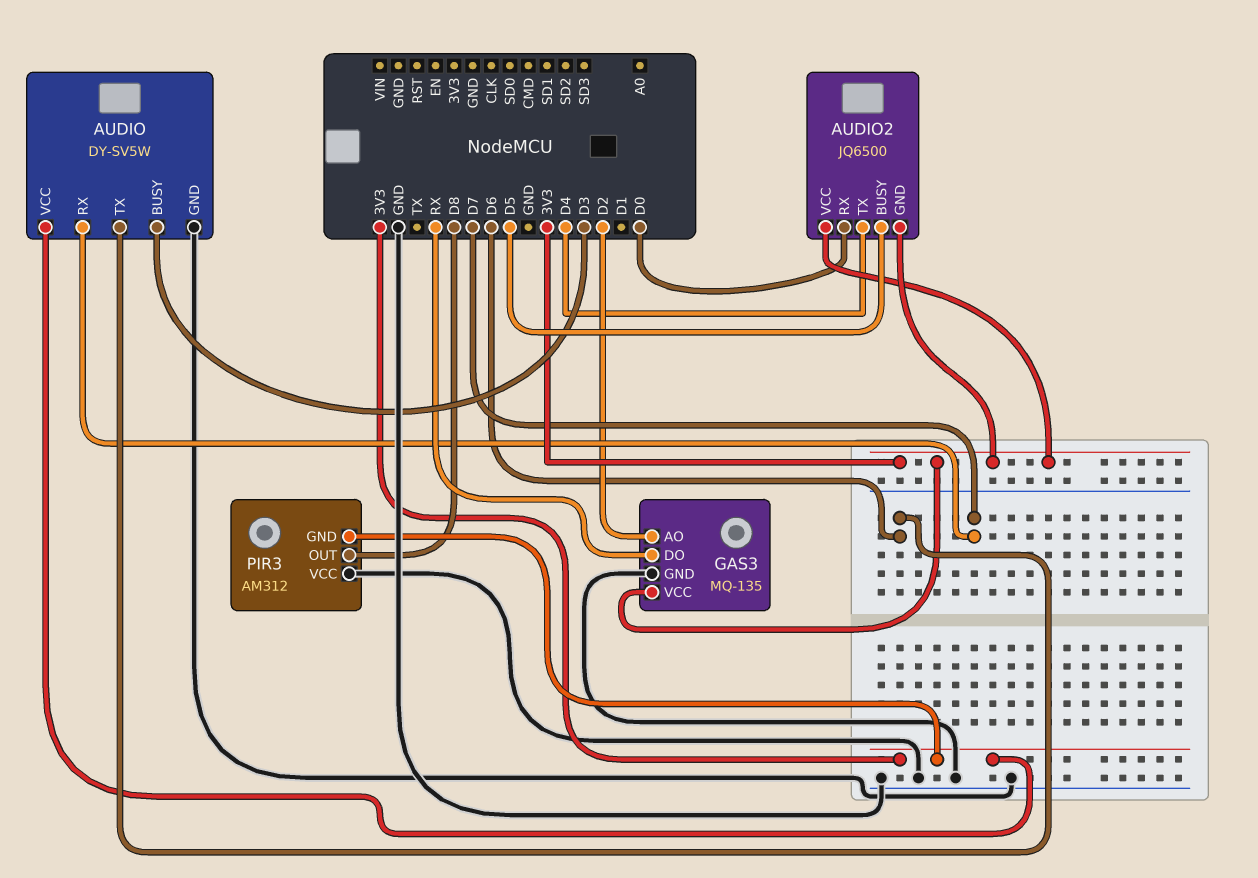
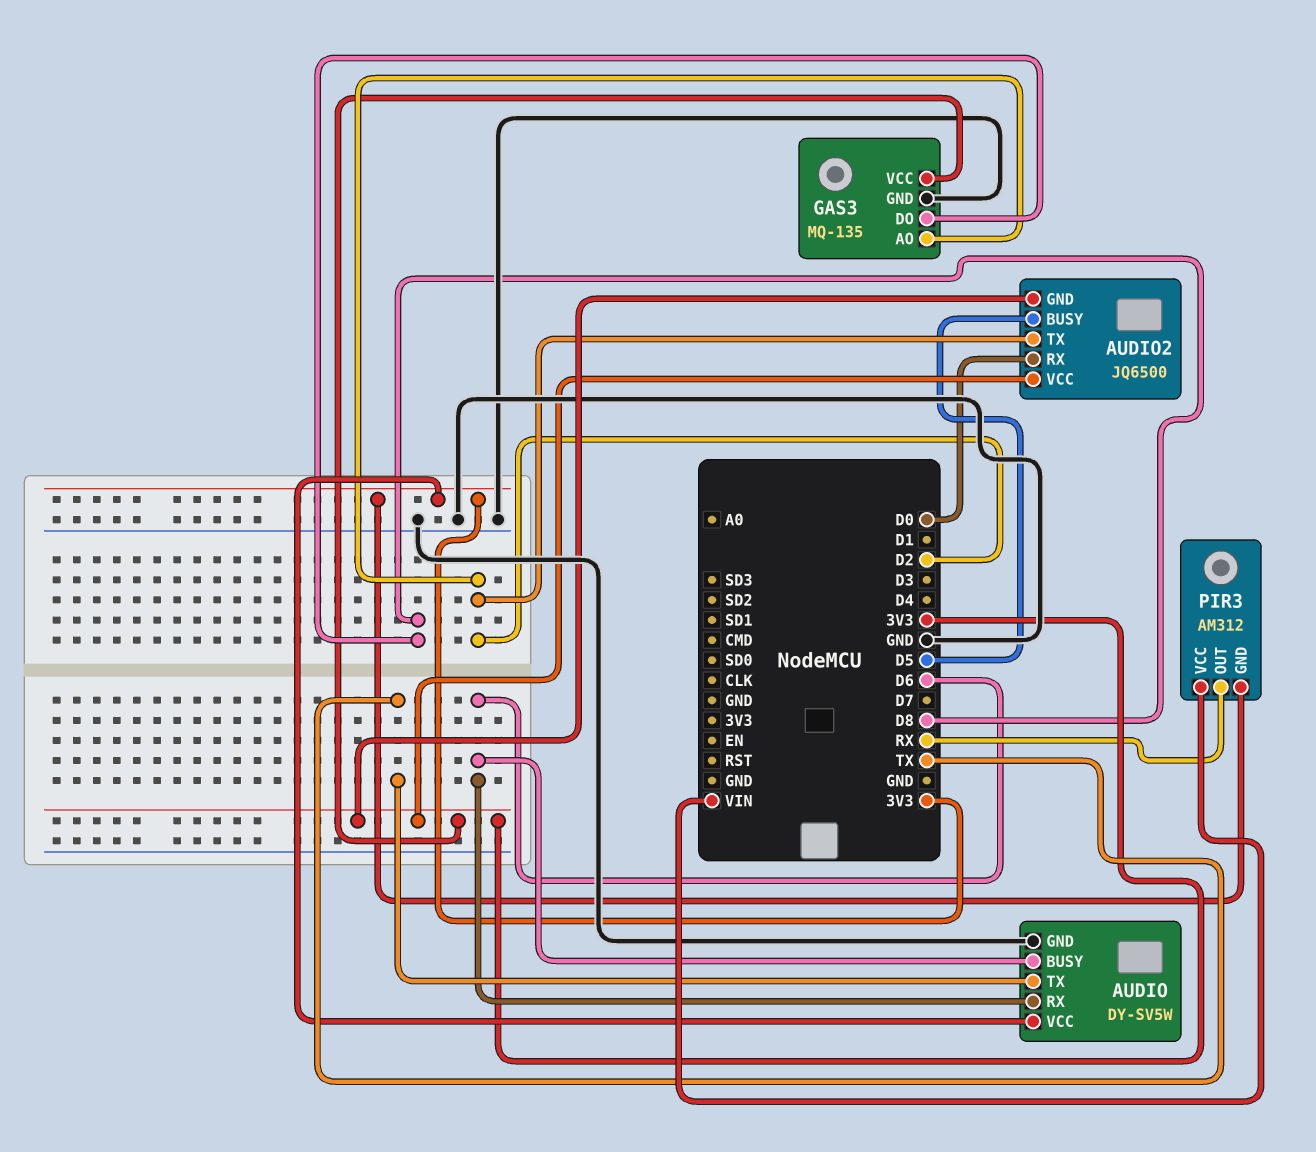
AUDIO pin BUSY: D3 -> D6
AUDIO pin RX: D7 -> D6
AUDIO pin TX: D6 -> TX
AUDIO2 pin TX: D4 -> D2
GAS3 pin DO: RX -> D8
PIR3 pin OUT: D8 -> RX
PIR3 pin VCC: GND -> VIN

